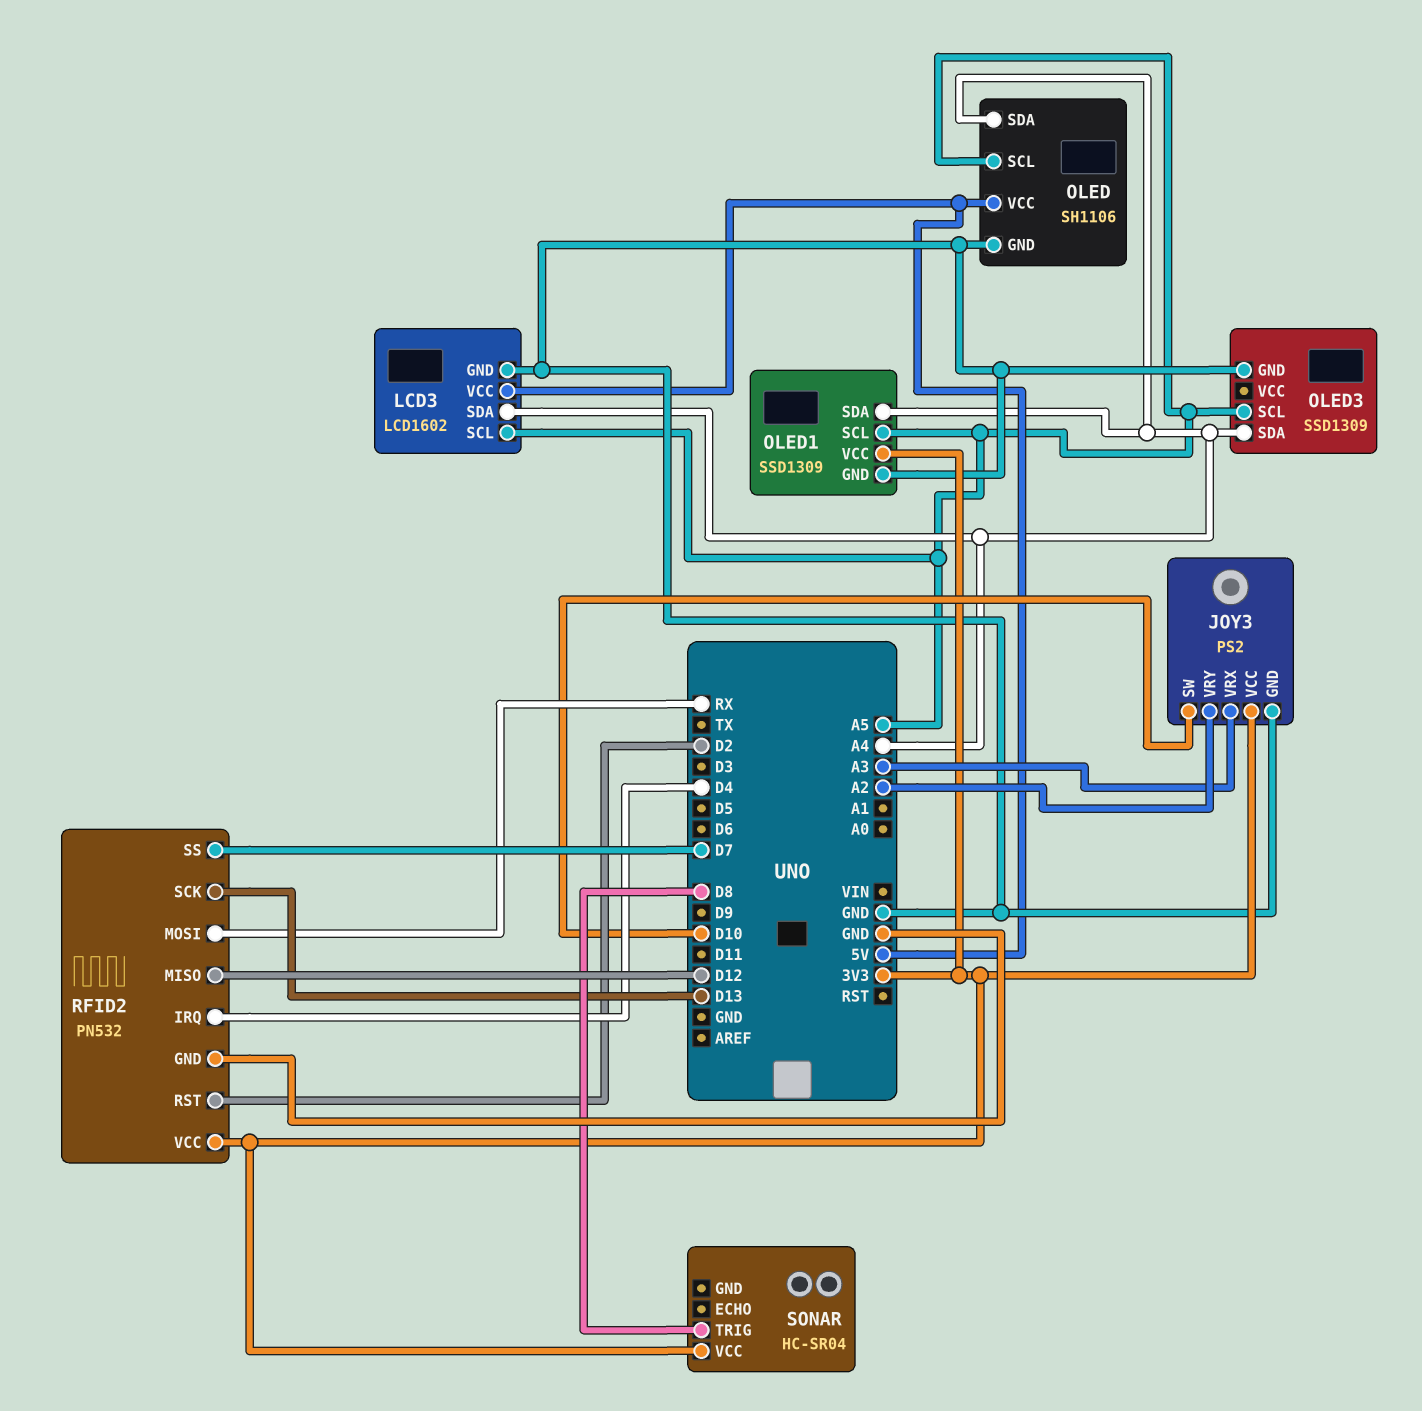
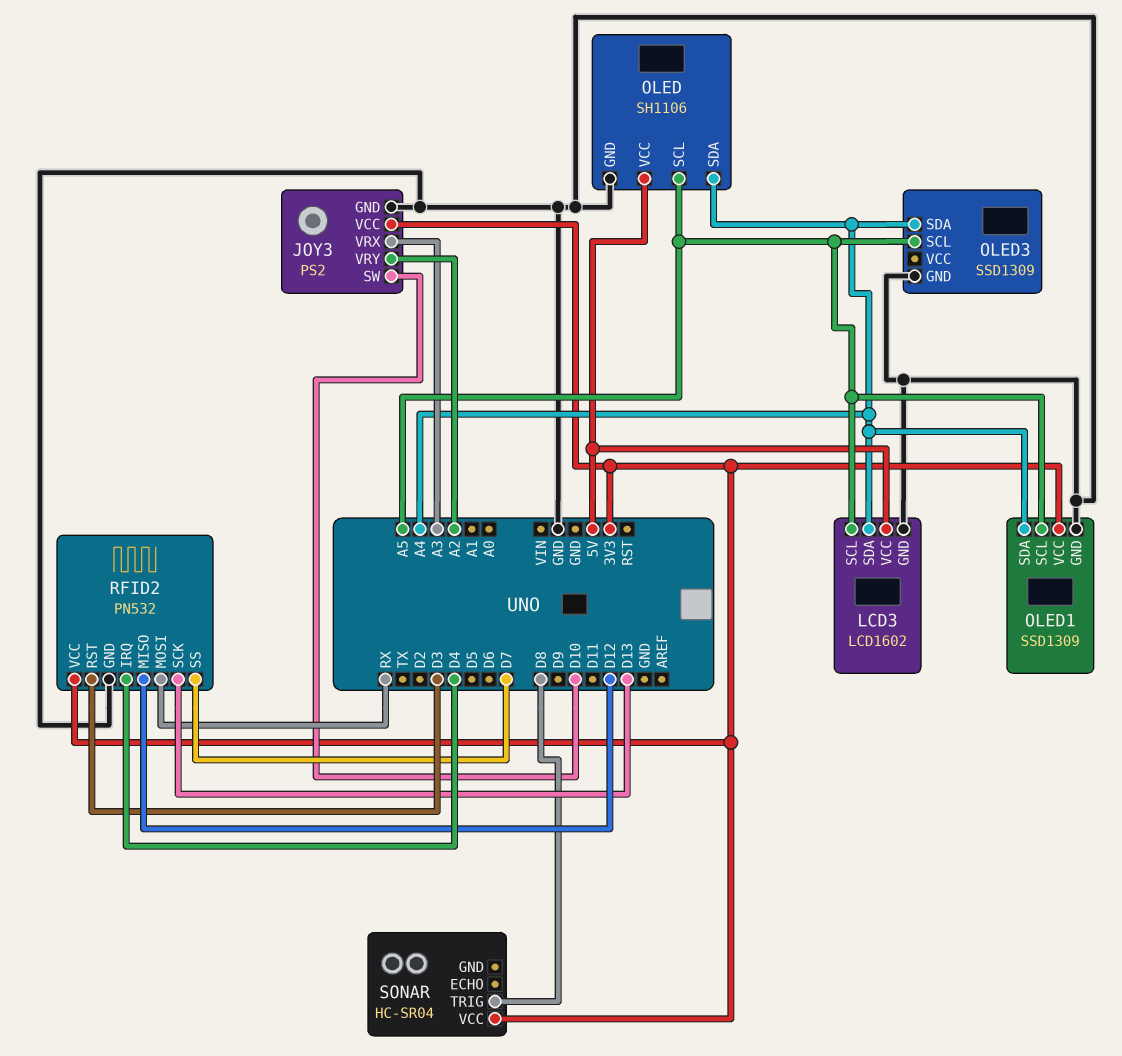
RFID2 pin RST: D2 -> D3

